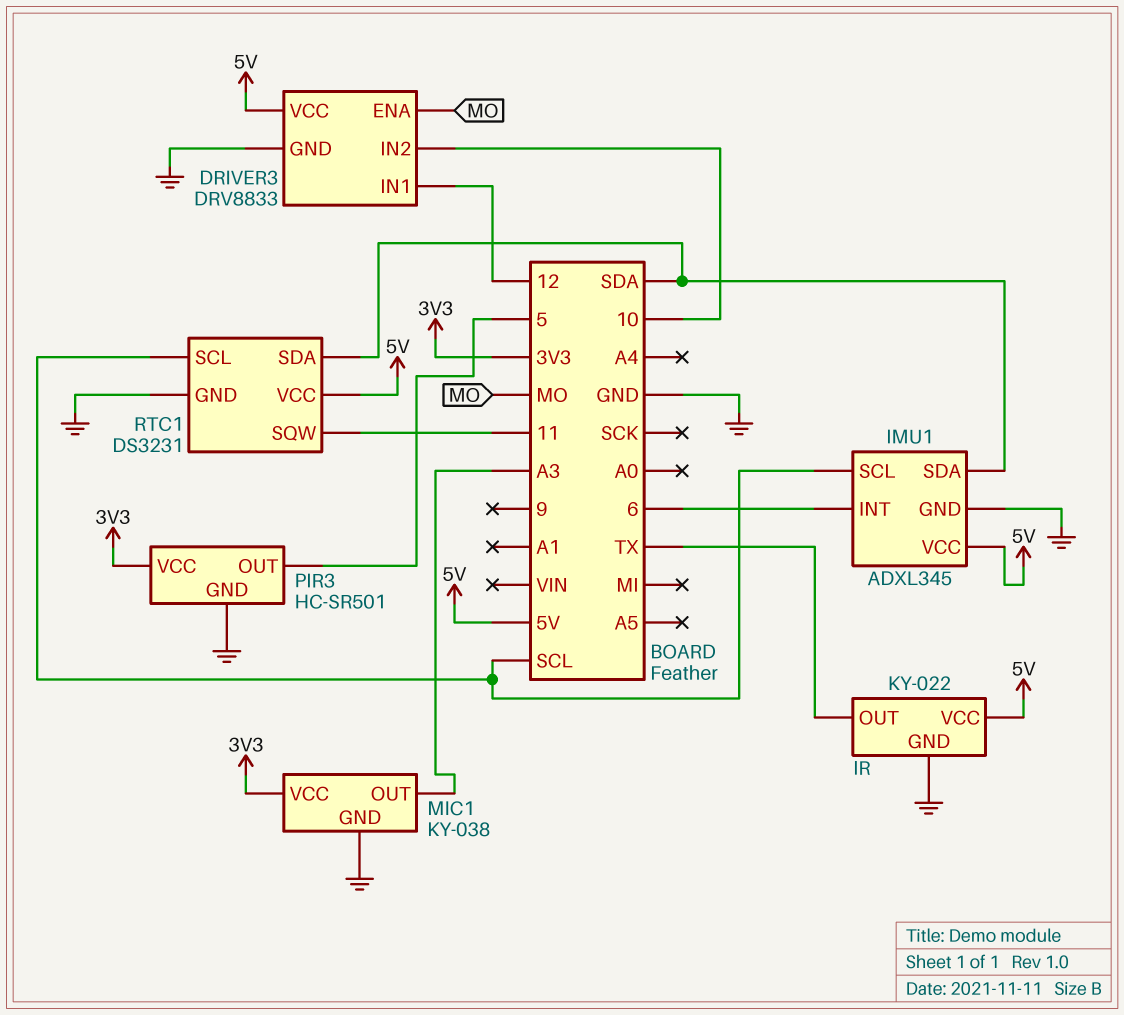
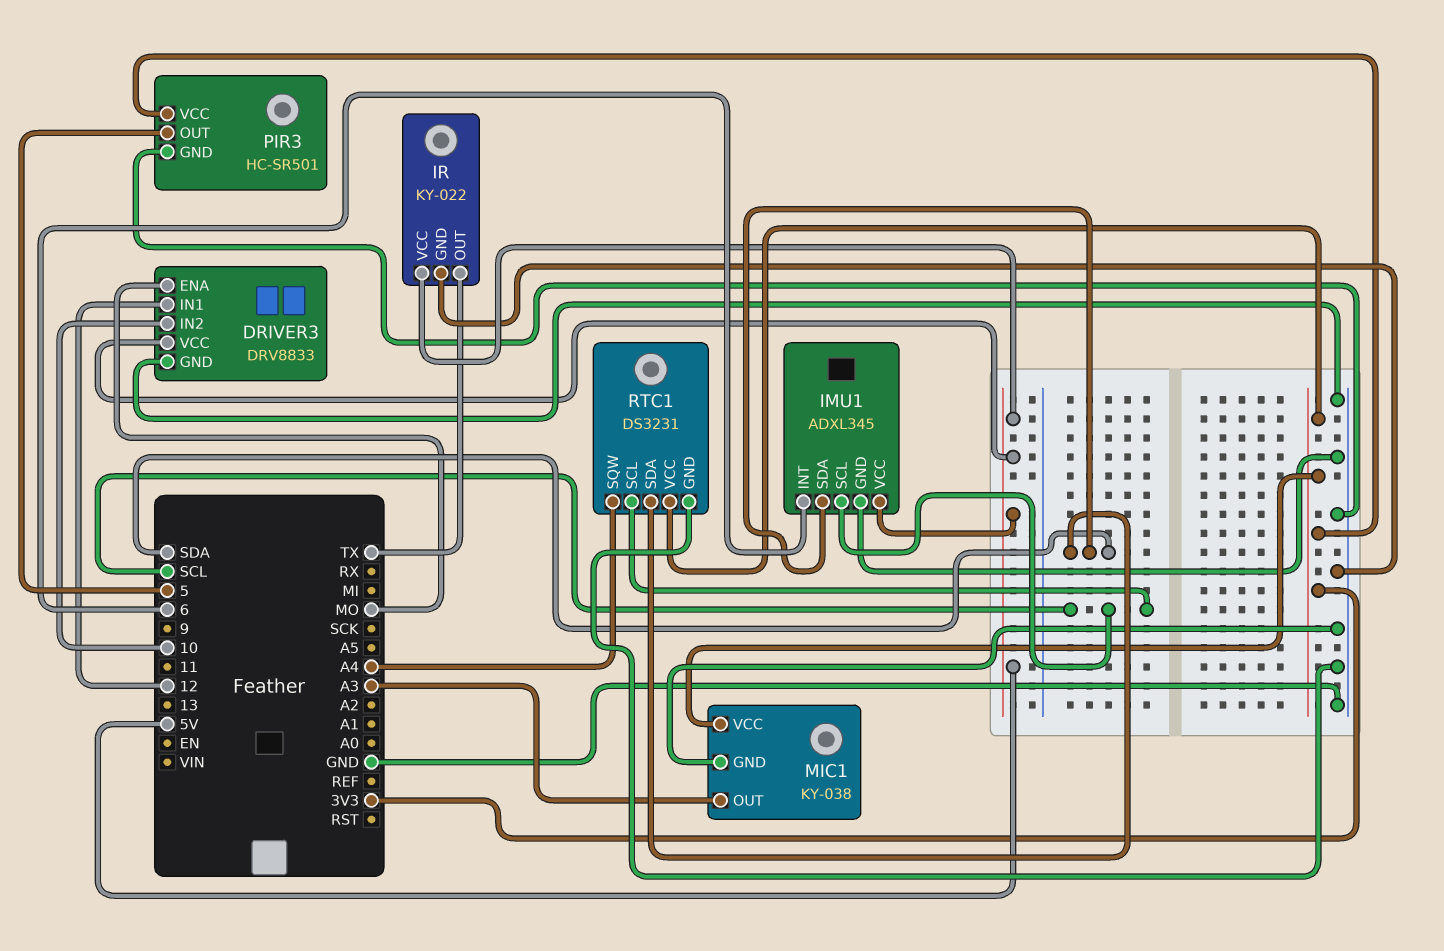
RTC1 pin SQW: 11 -> A4
RTC1 pin VCC: 5V -> 3V3

